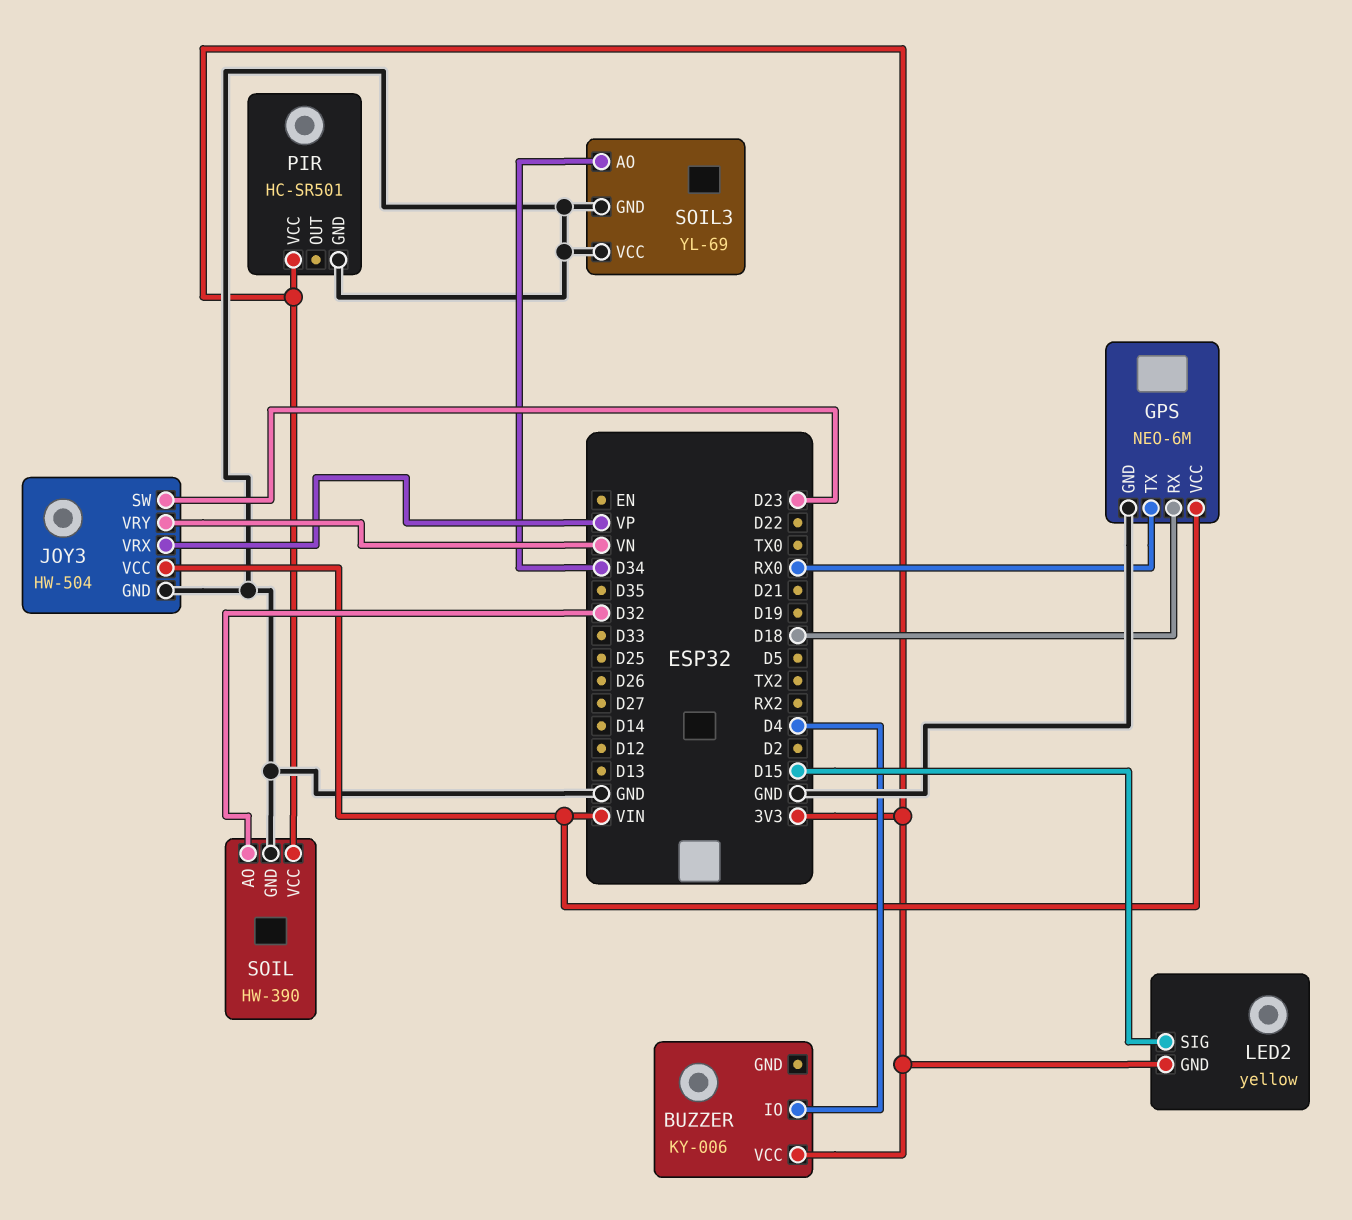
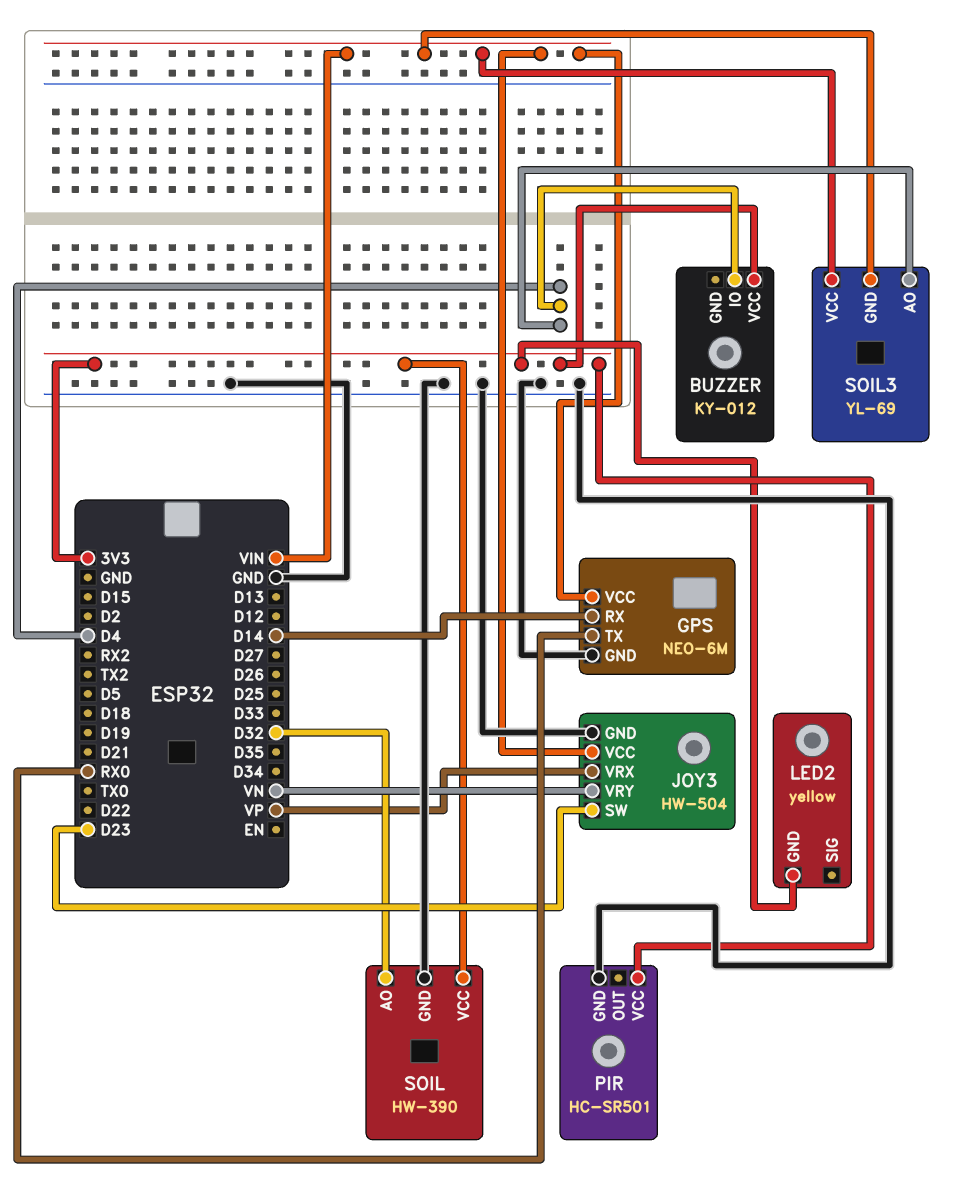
BUZZER: KY-006 -> KY-012
GPS pin RX: D18 -> D14
LED2 pin SIG: D15 -> none
SOIL3 pin AO: D34 -> D4
SOIL3 pin GND: GND -> VIN
SOIL3 pin VCC: GND -> VIN

